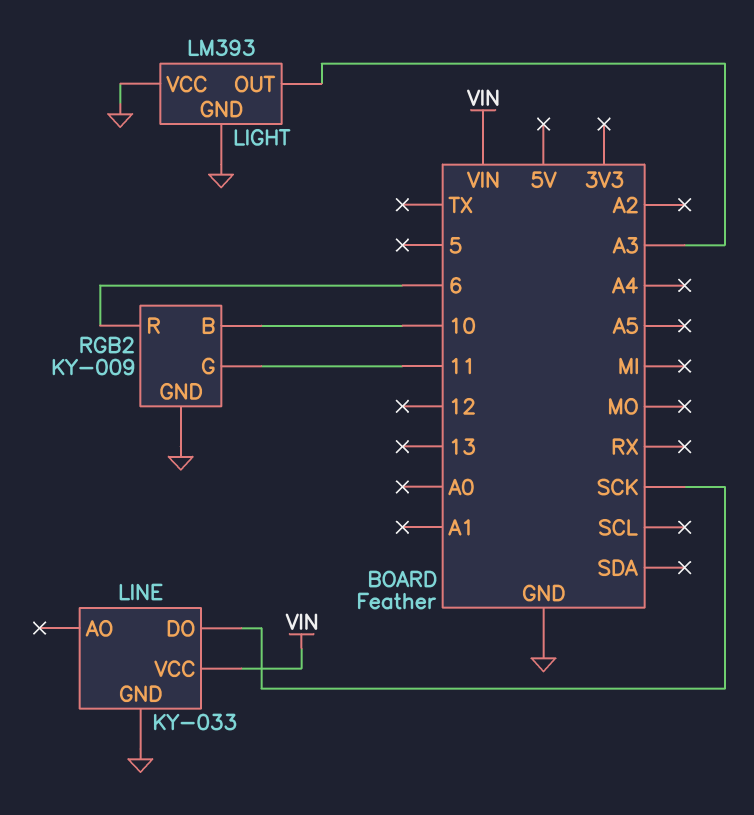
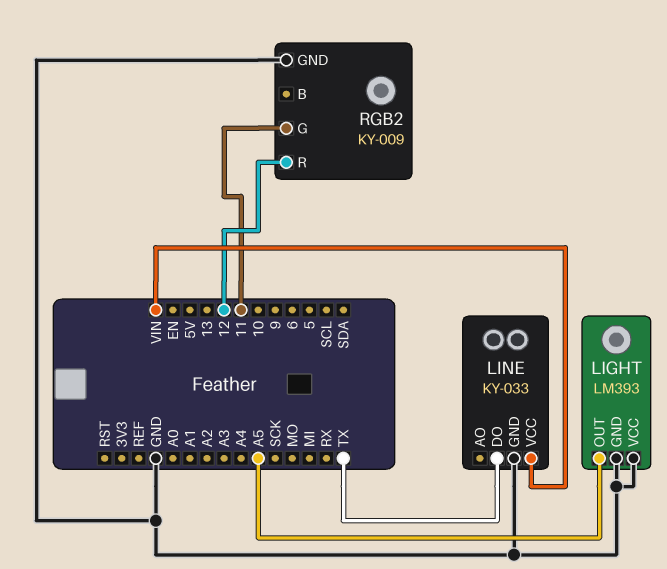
LIGHT pin OUT: A3 -> A5
LINE pin DO: SCK -> TX
RGB2 pin B: 10 -> none
RGB2 pin R: 6 -> 12

